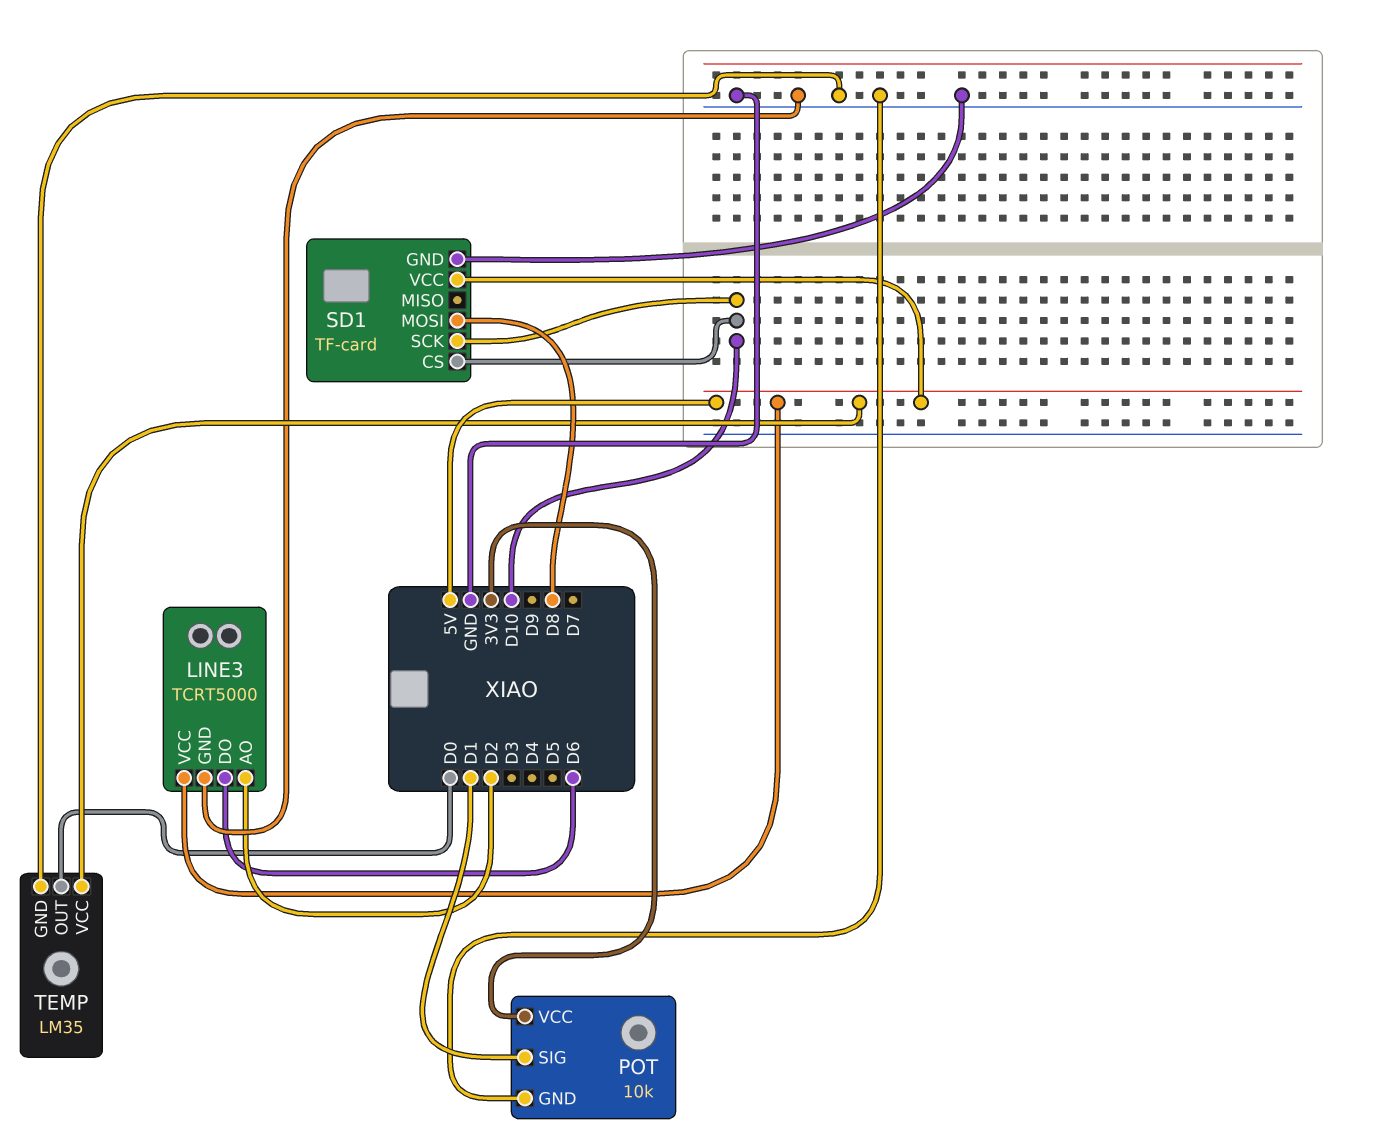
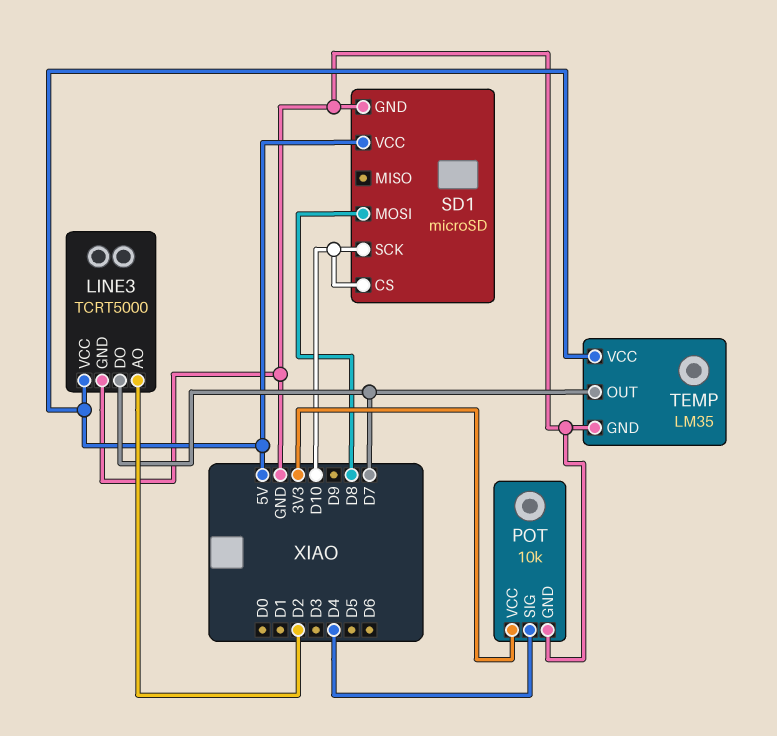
LINE3 pin DO: D6 -> D7
POT pin SIG: D1 -> D4
SD1: TF-card -> microSD
TEMP pin OUT: D0 -> D7

